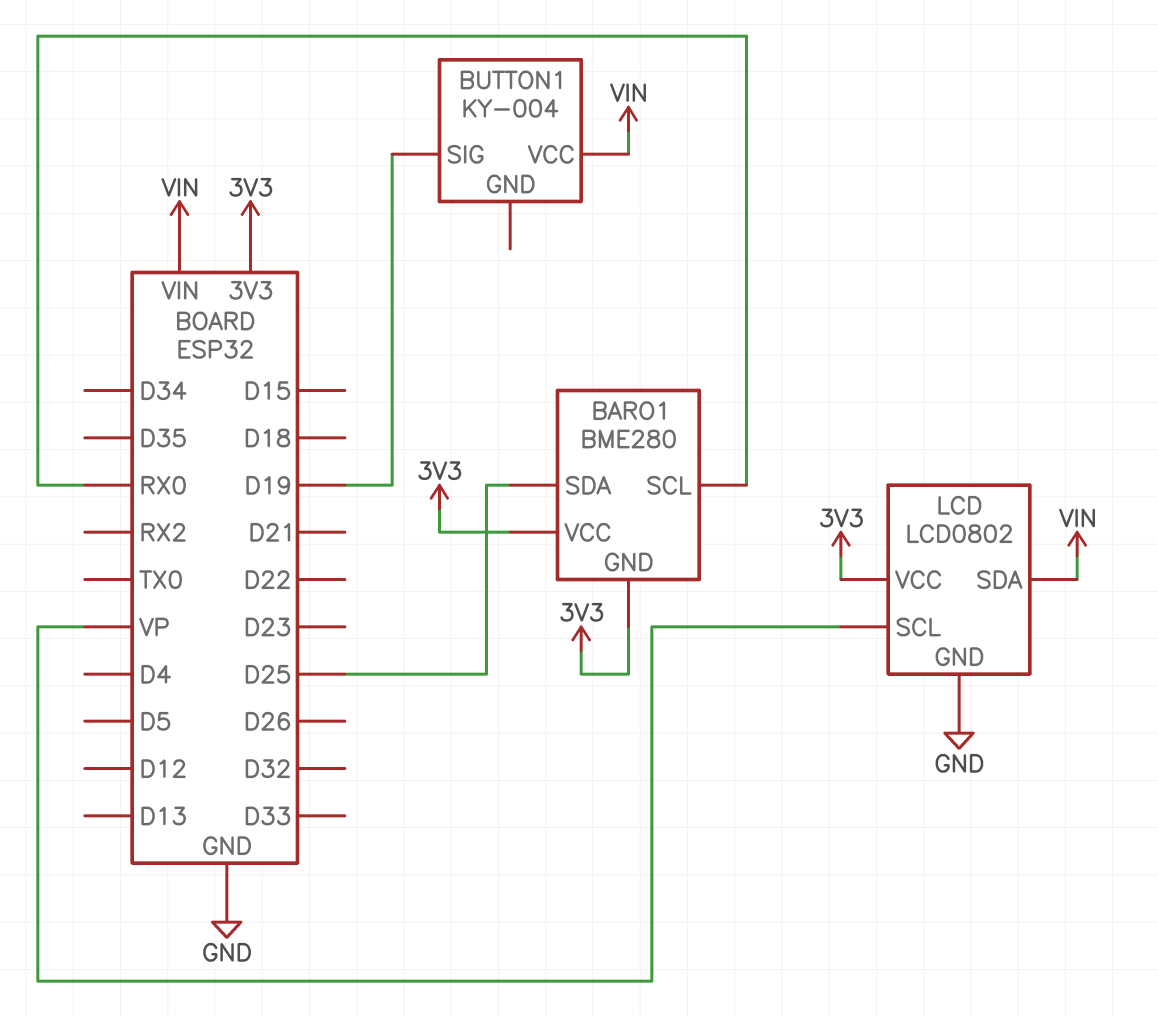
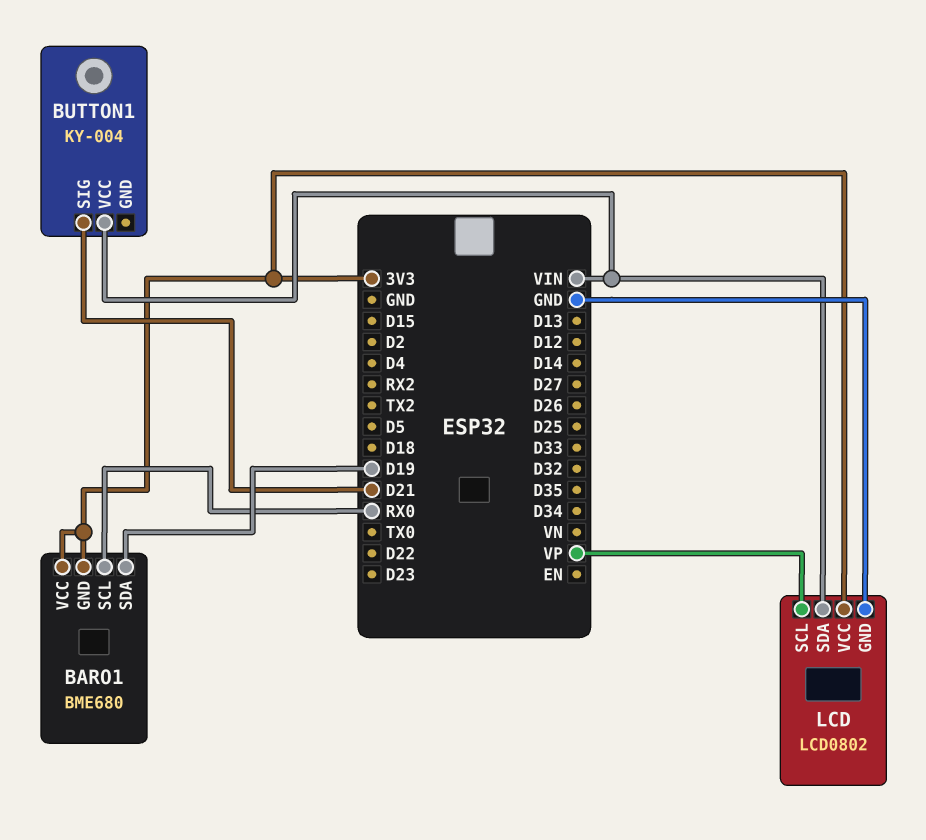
BARO1: BME280 -> BME680
BARO1 pin SDA: D25 -> D19
BUTTON1 pin SIG: D19 -> D21

